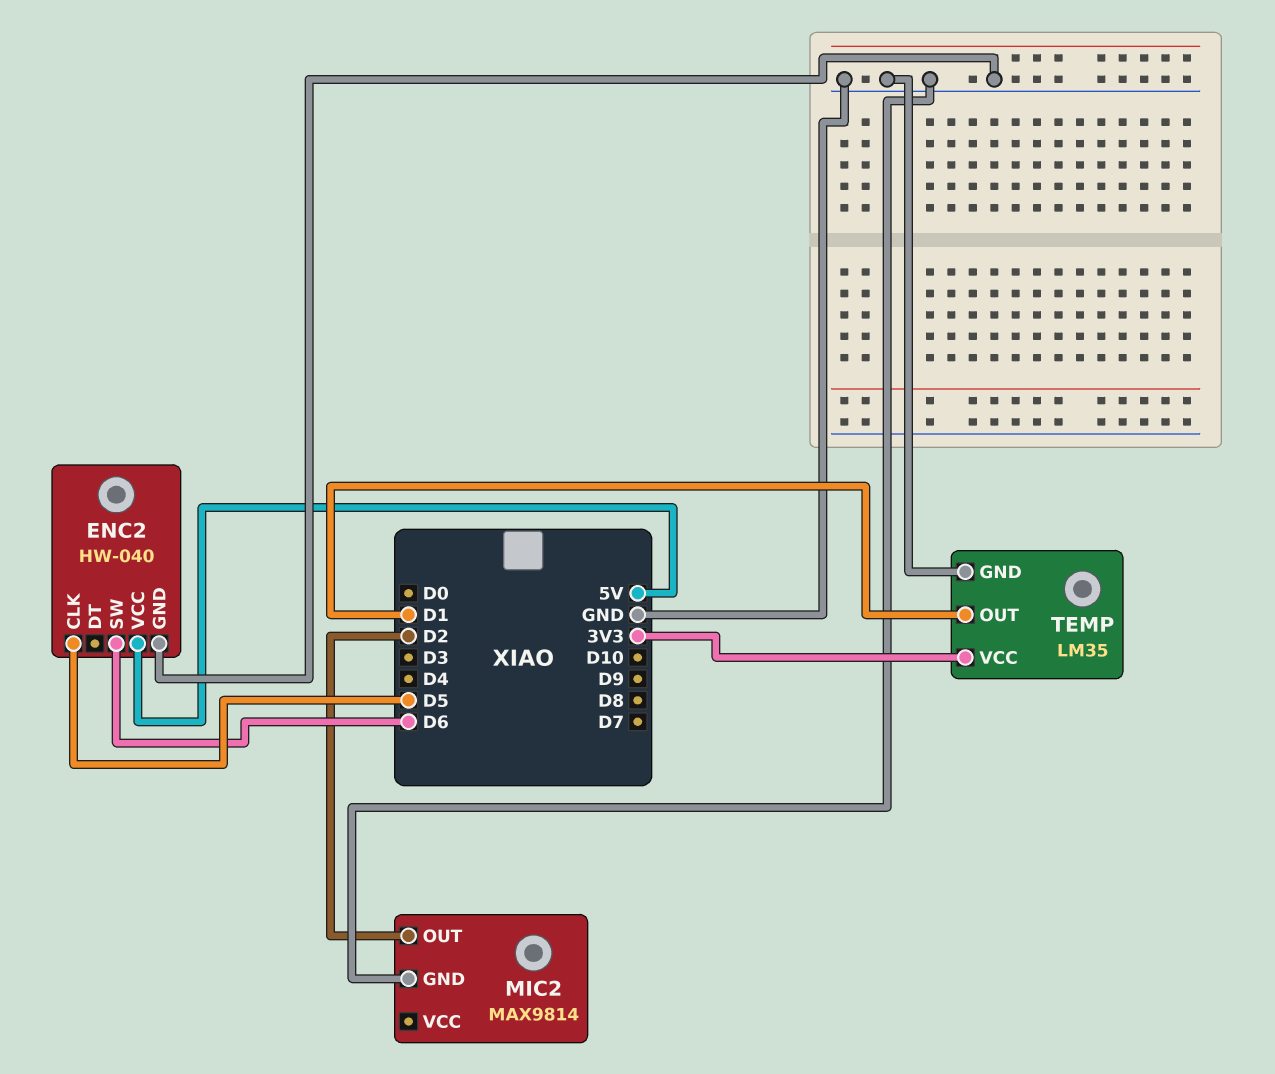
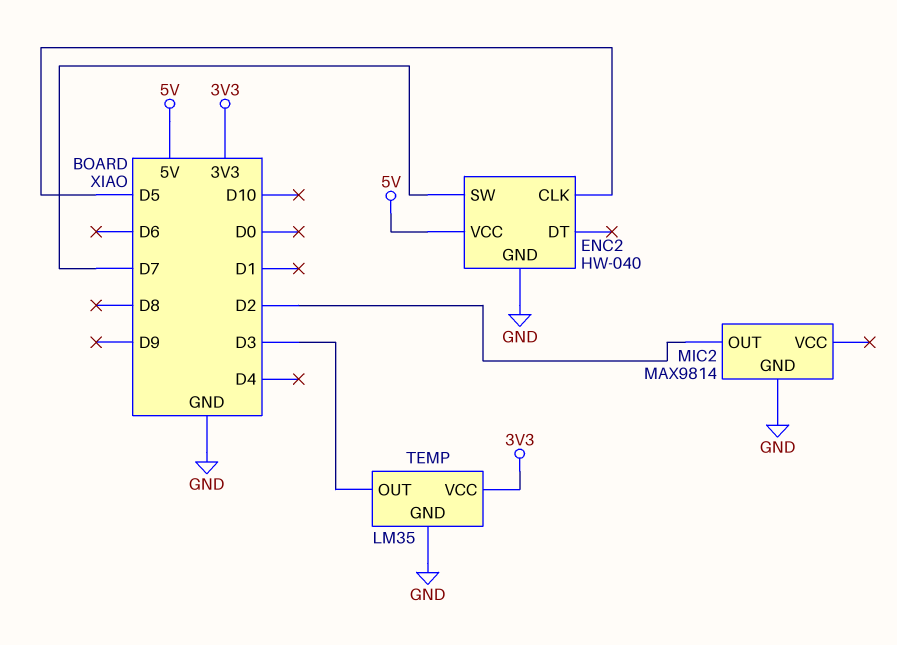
ENC2 pin SW: D6 -> D7
TEMP pin OUT: D1 -> D3

